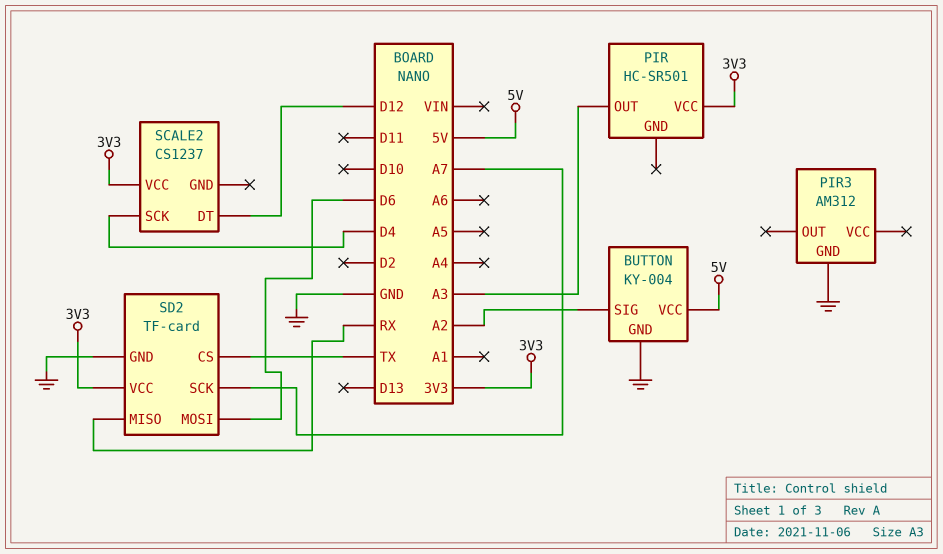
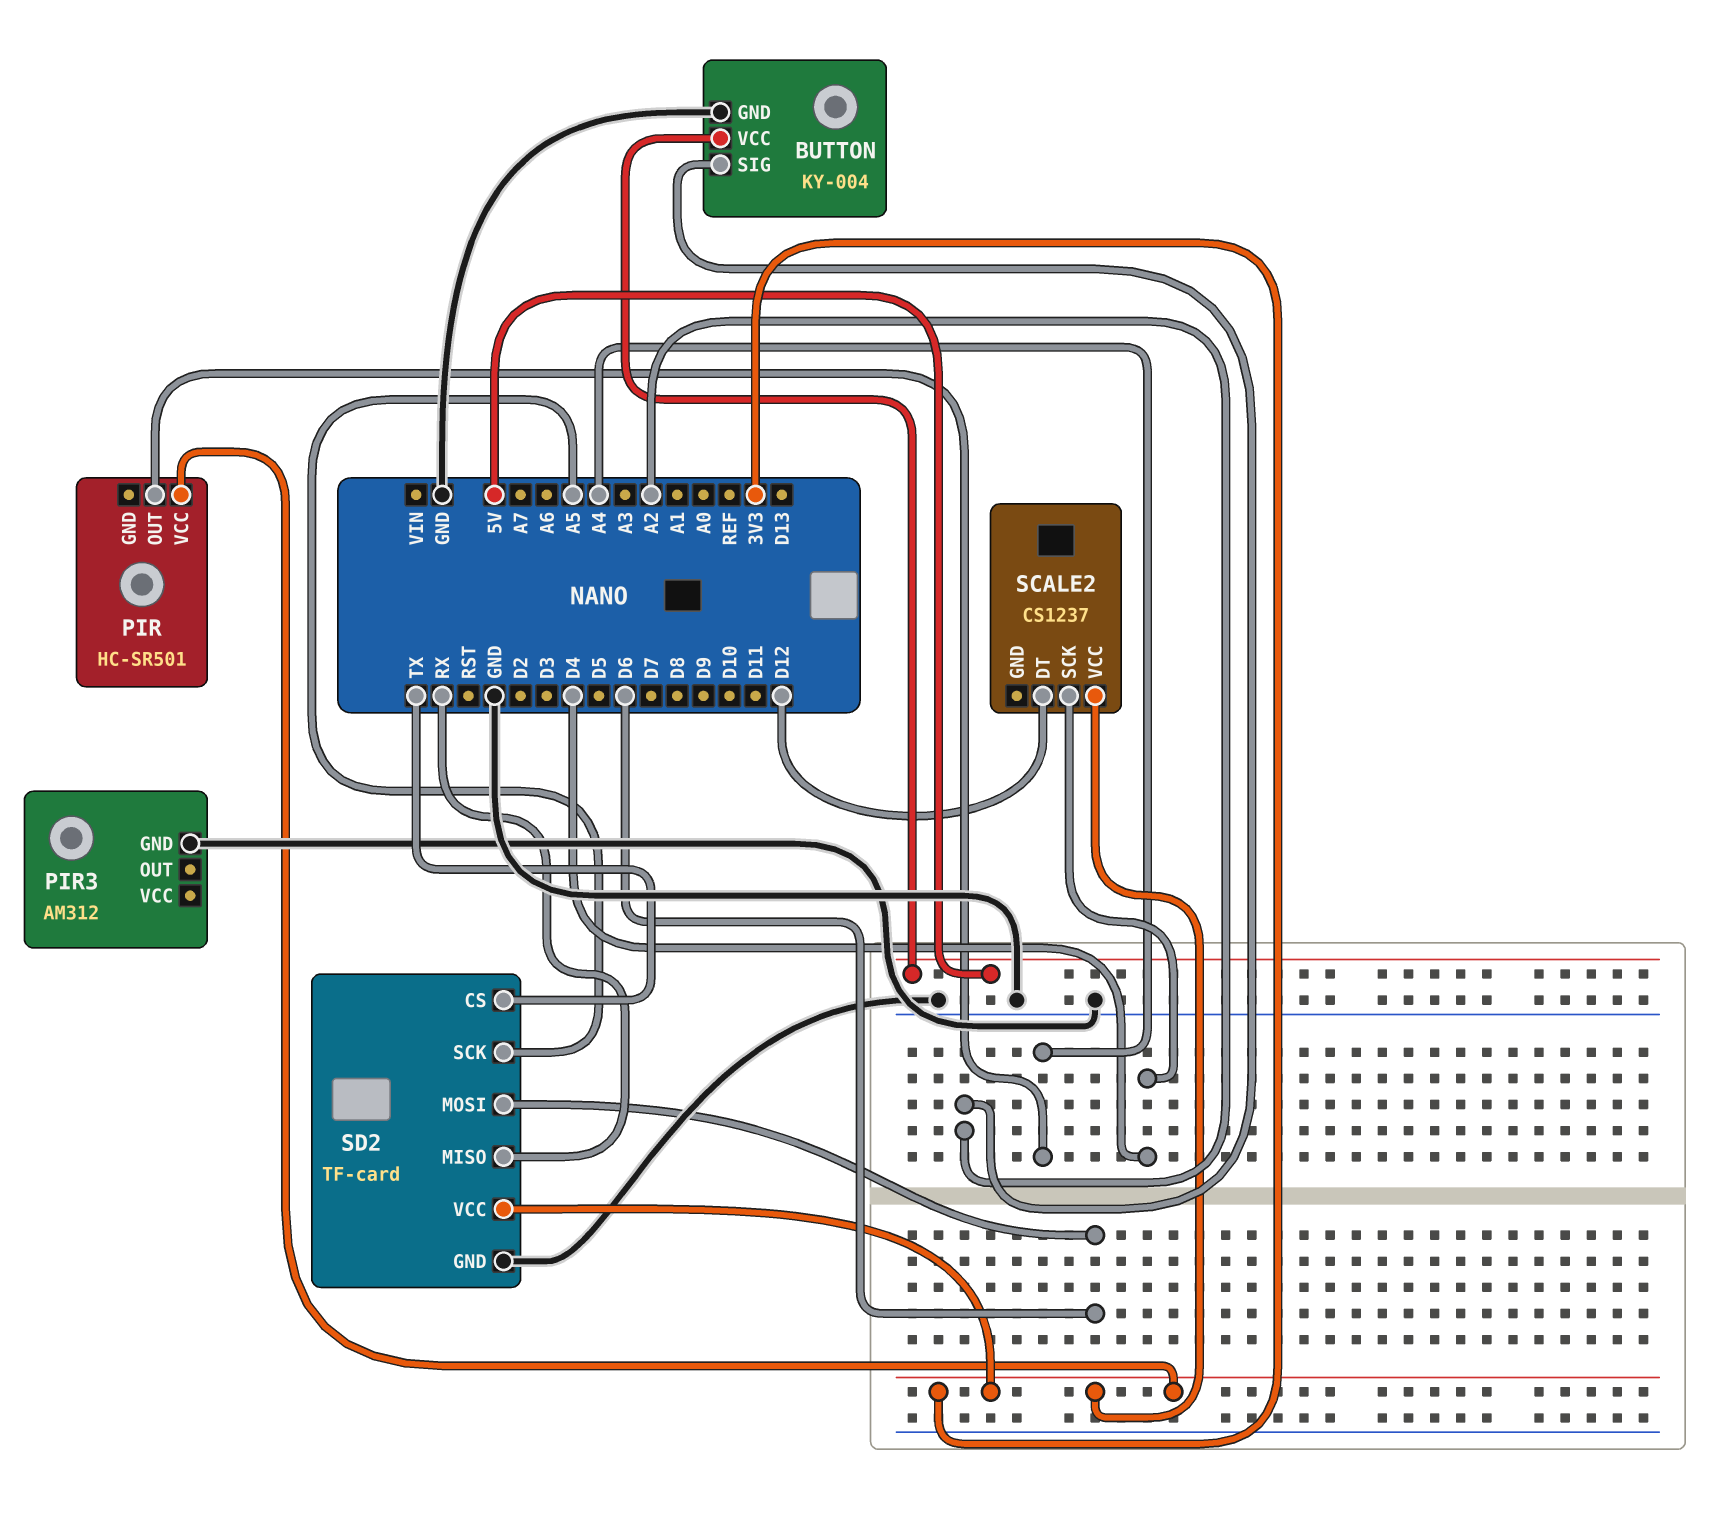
PIR pin OUT: A3 -> A4
SD2 pin SCK: A7 -> A5

